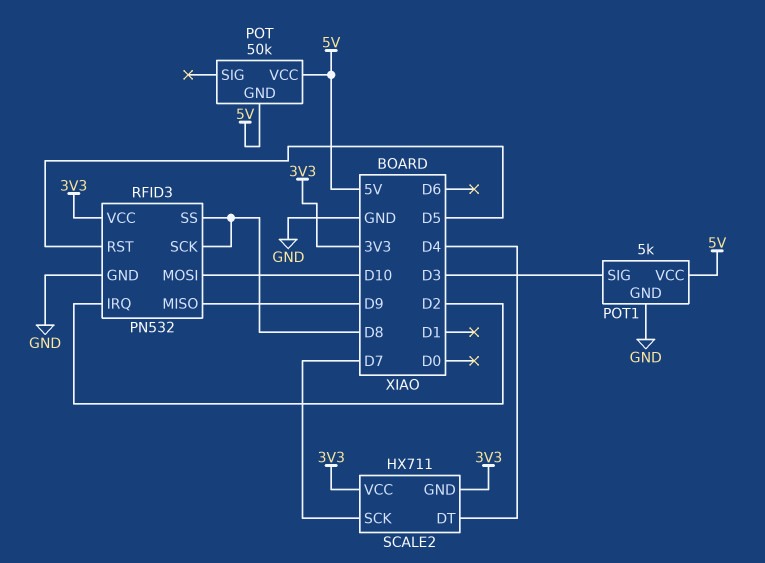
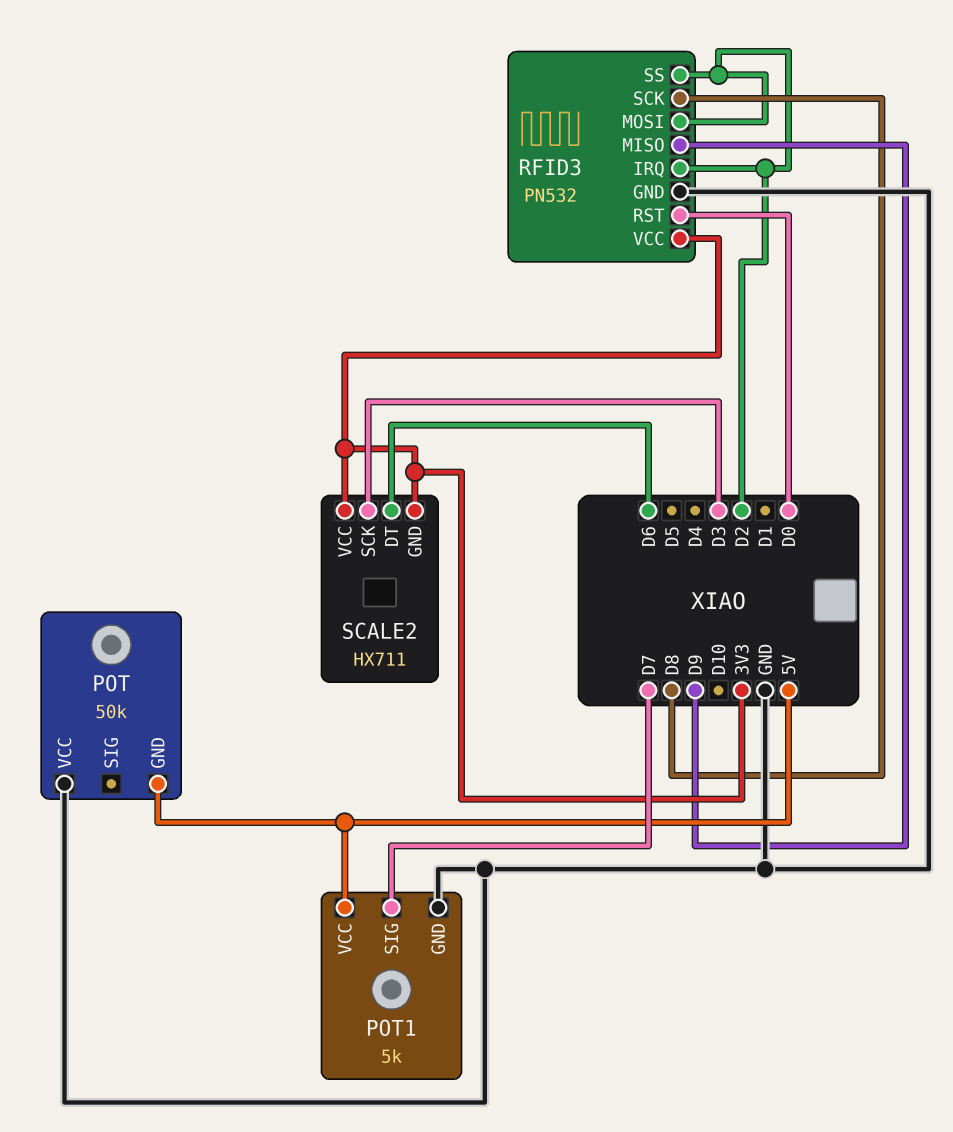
POT pin VCC: 5V -> GND
POT1 pin SIG: D3 -> D7
RFID3 pin MOSI: D10 -> D2
RFID3 pin RST: D5 -> D0
RFID3 pin SS: D8 -> D2
SCALE2 pin DT: D4 -> D6
SCALE2 pin SCK: D7 -> D3

